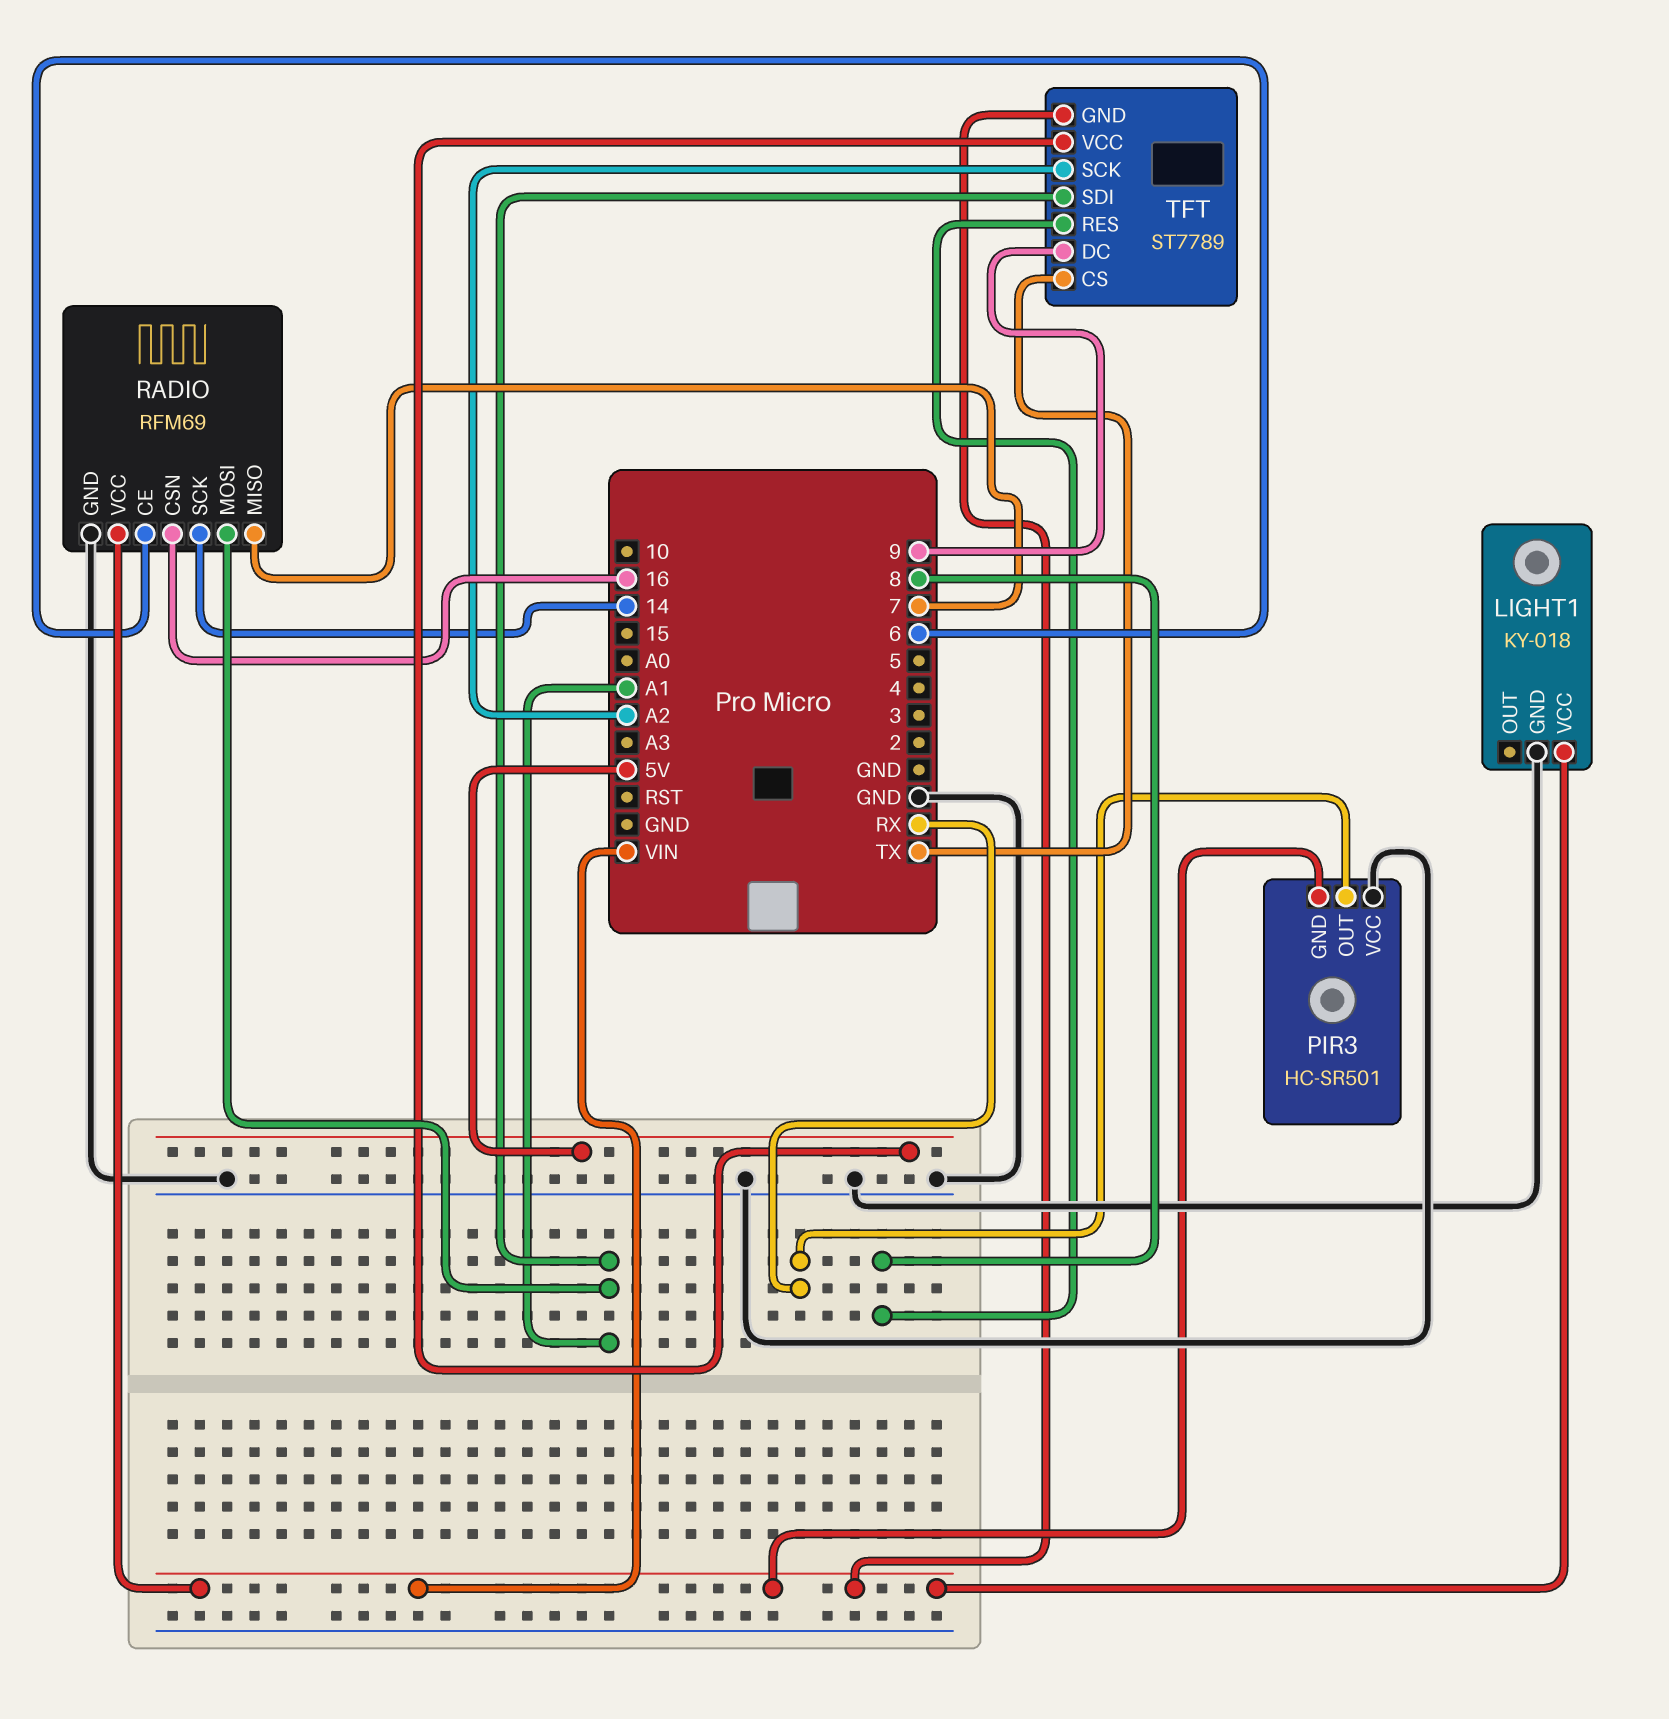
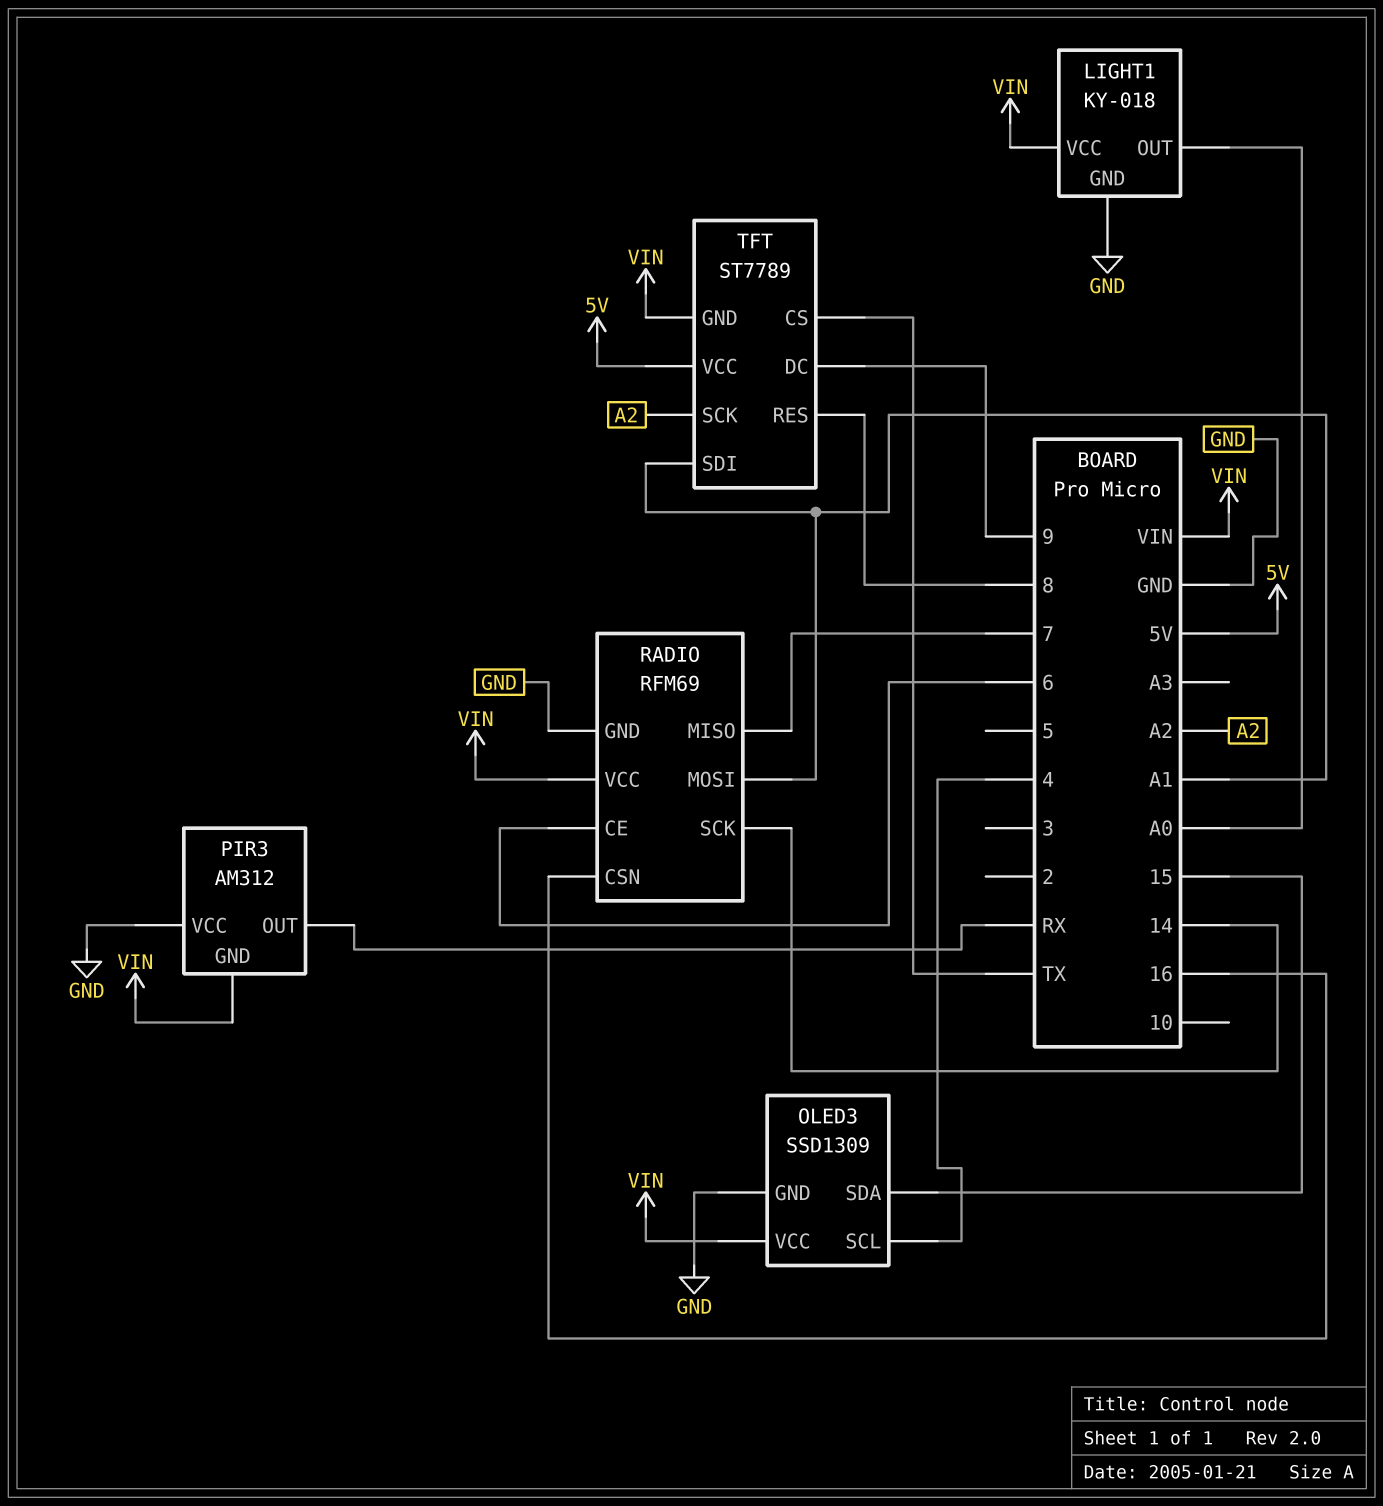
LIGHT1 pin OUT: none -> A0
OLED3: none -> SSD1309
OLED3 pin GND: none -> GND
OLED3 pin SCL: none -> 4
OLED3 pin SDA: none -> 15
OLED3 pin VCC: none -> VIN
PIR3: HC-SR501 -> AM312

